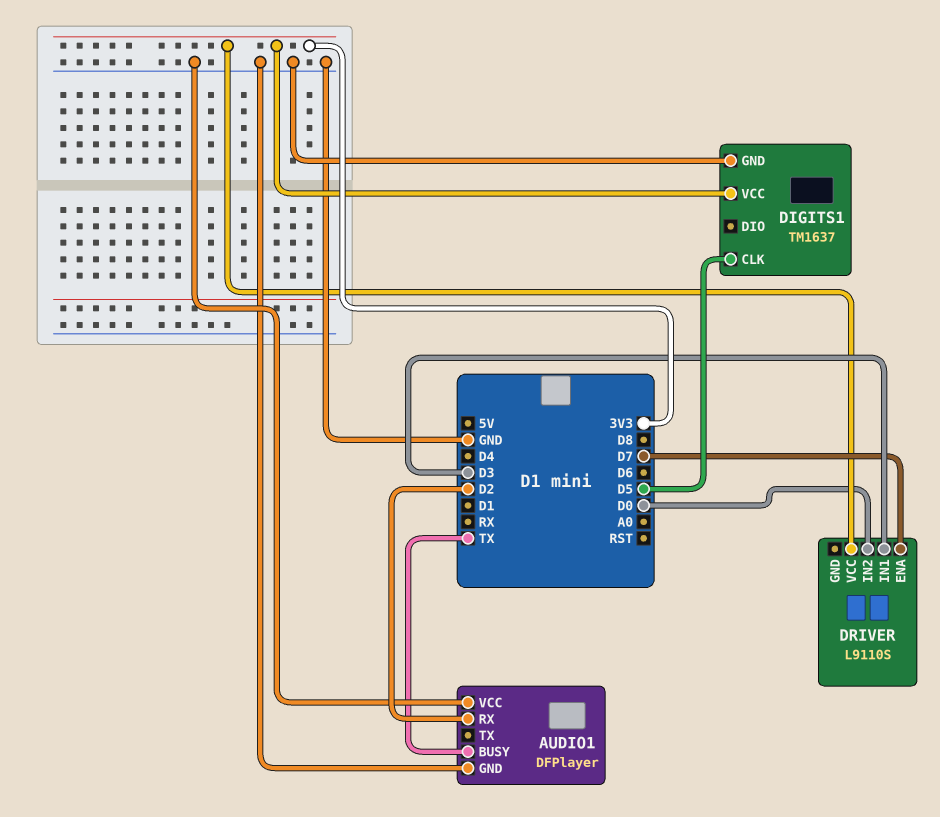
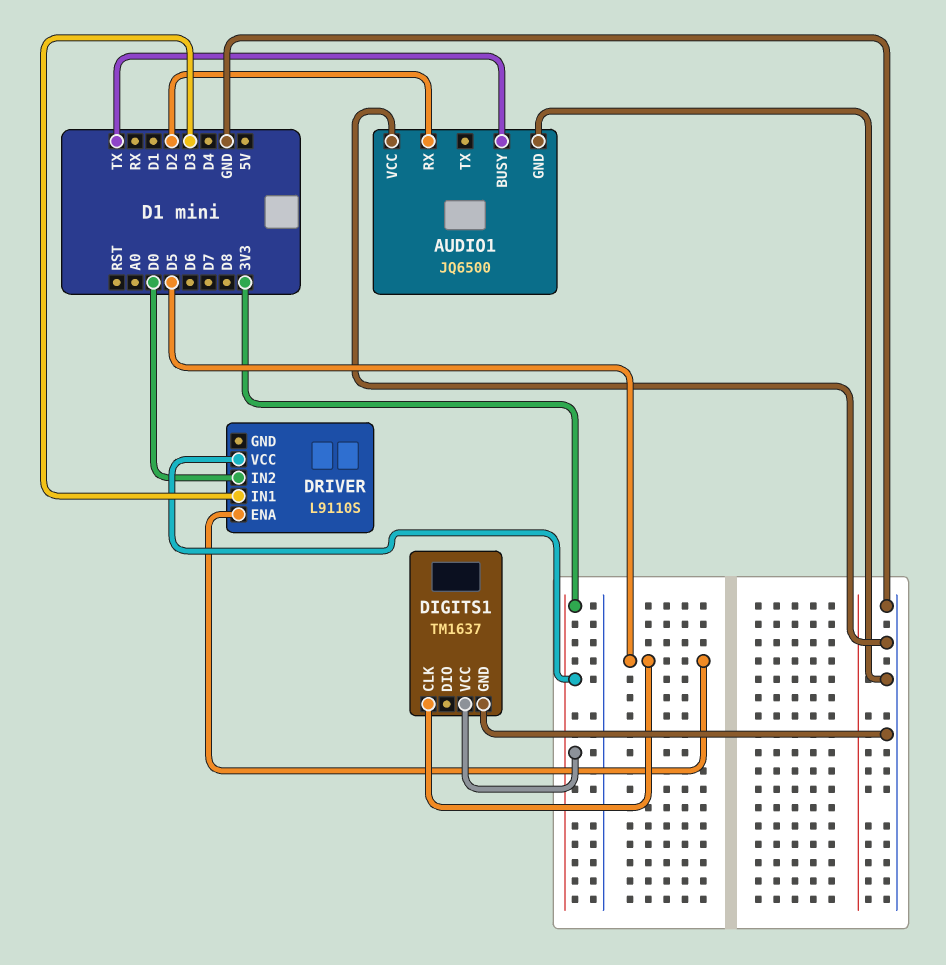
AUDIO1: DFPlayer -> JQ6500
DRIVER pin ENA: D7 -> D5

